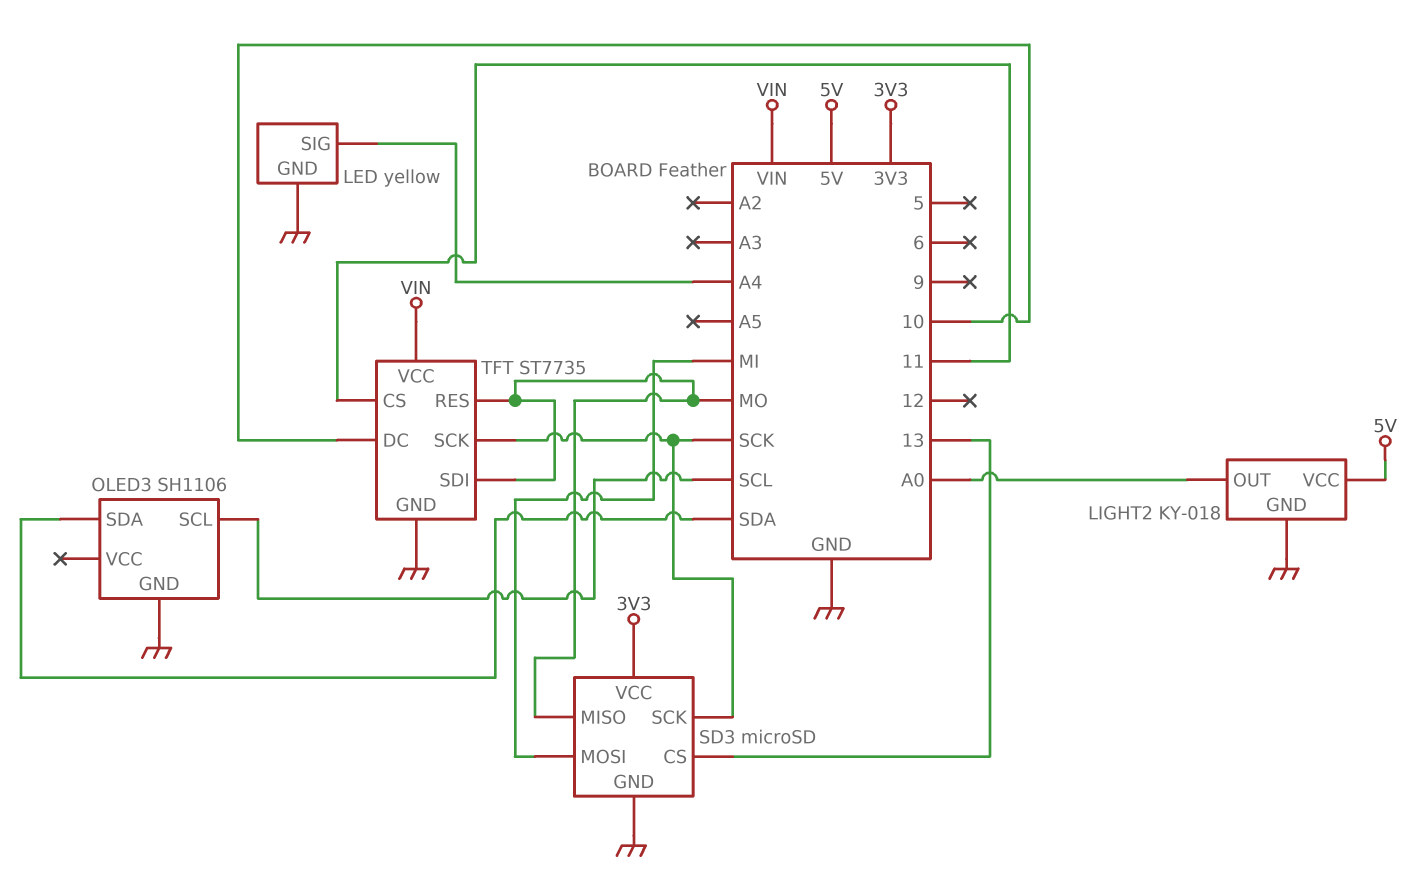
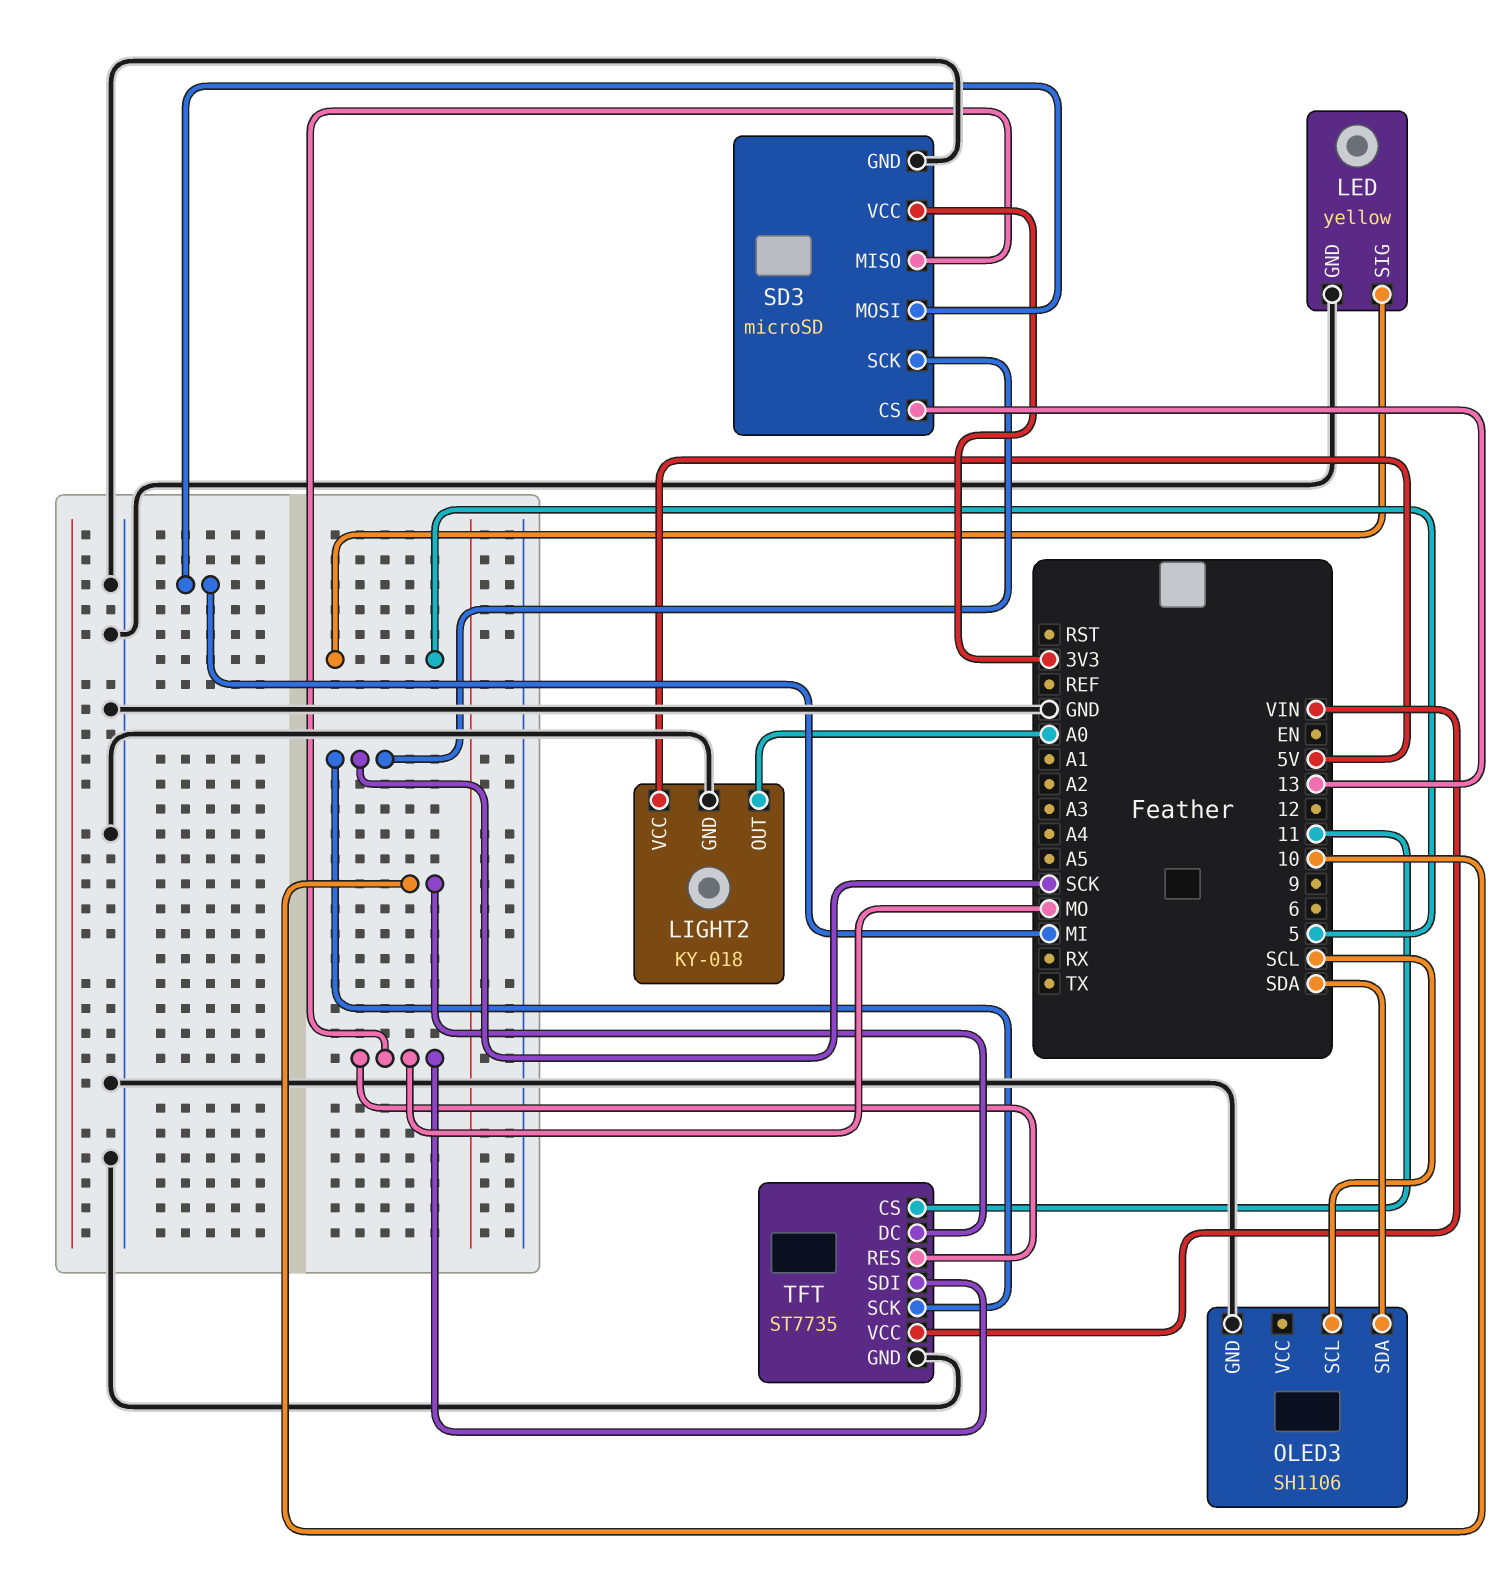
LED pin SIG: A4 -> 5

